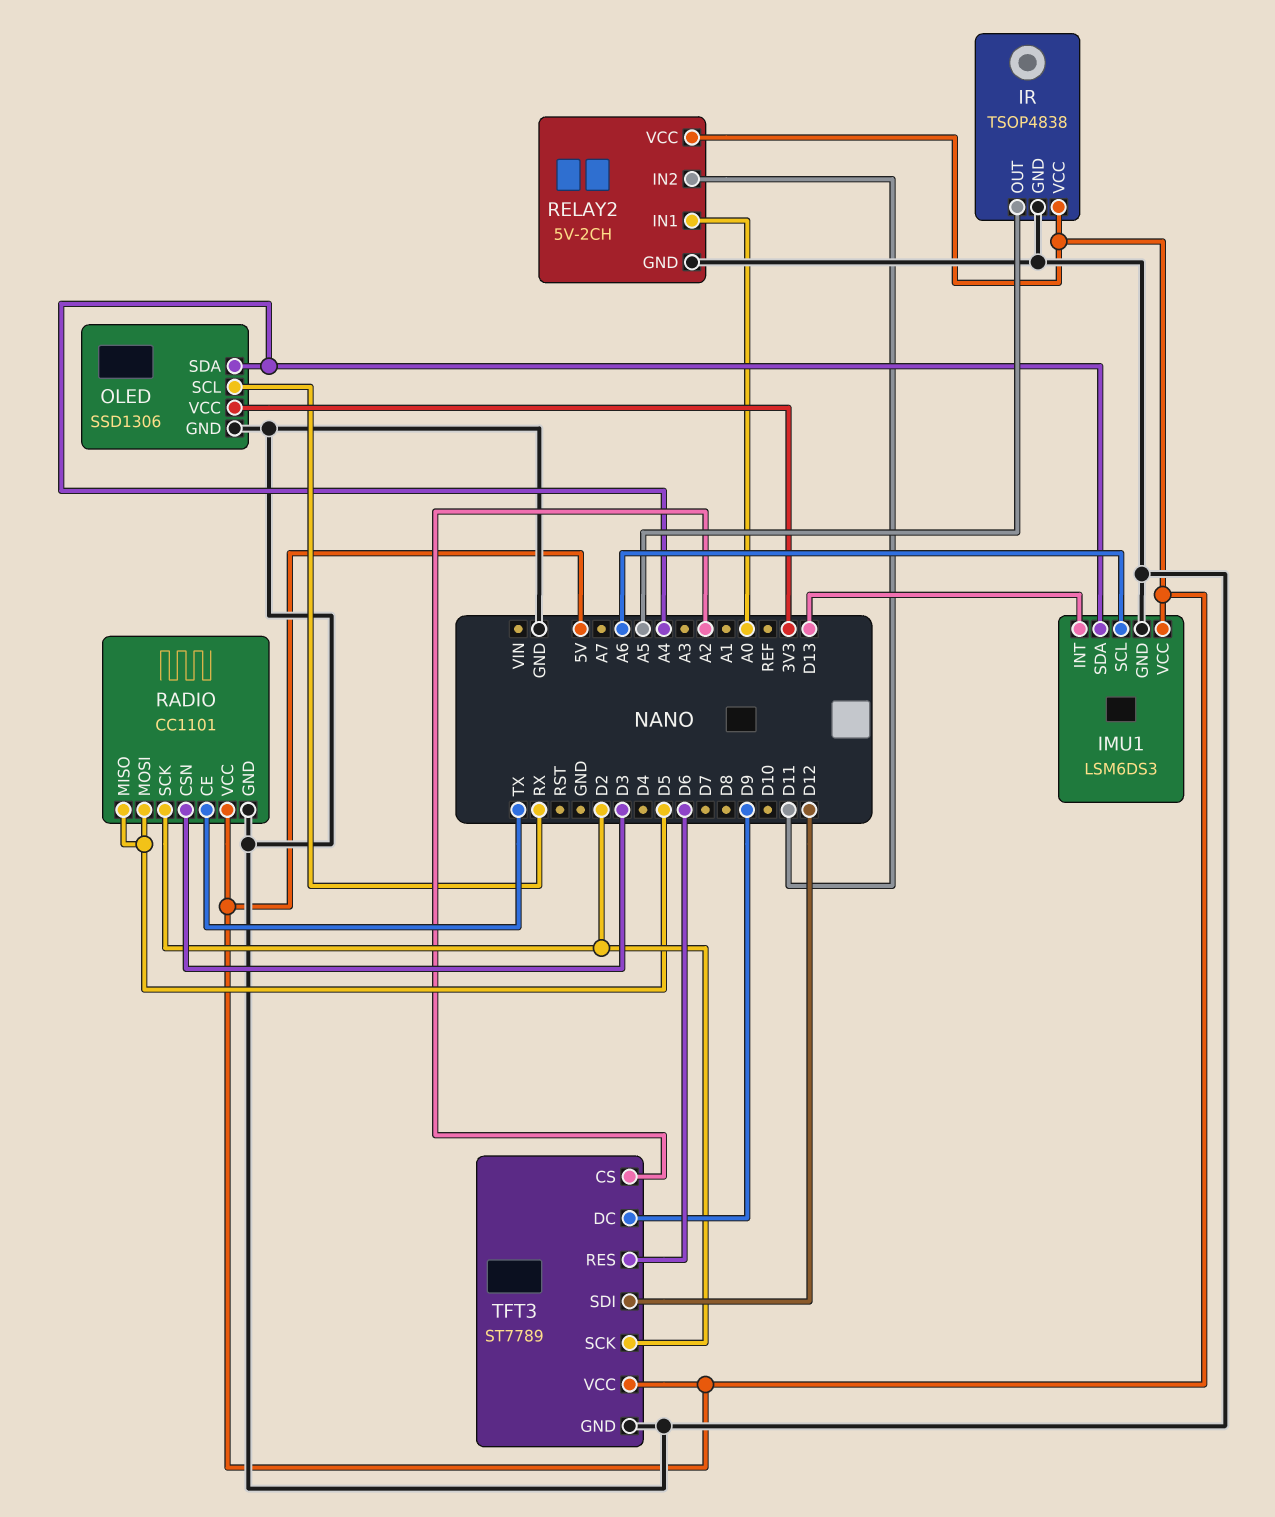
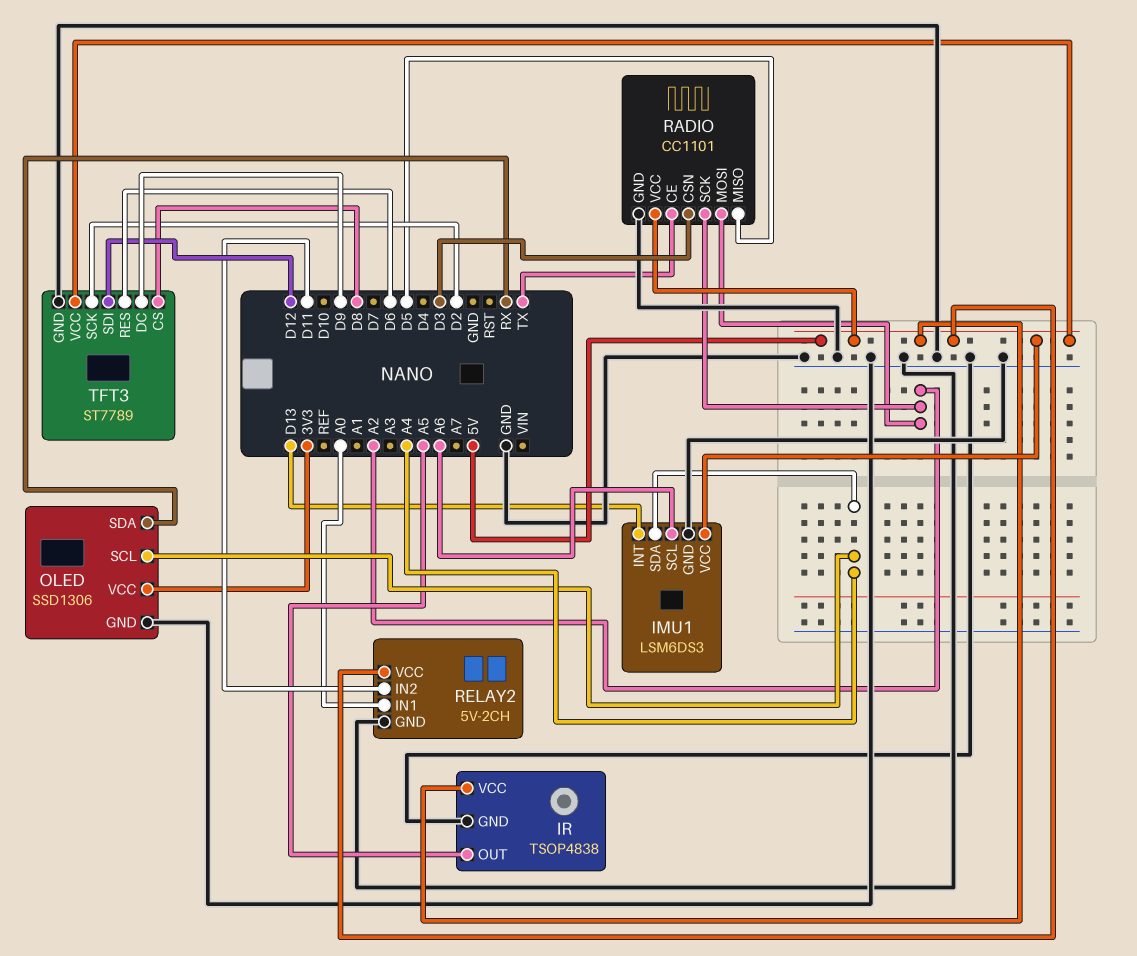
OLED pin SCL: RX -> A4
OLED pin SDA: A4 -> RX
RADIO pin MOSI: D5 -> A2
RADIO pin SCK: D2 -> A2
TFT3 pin CS: A2 -> D8

